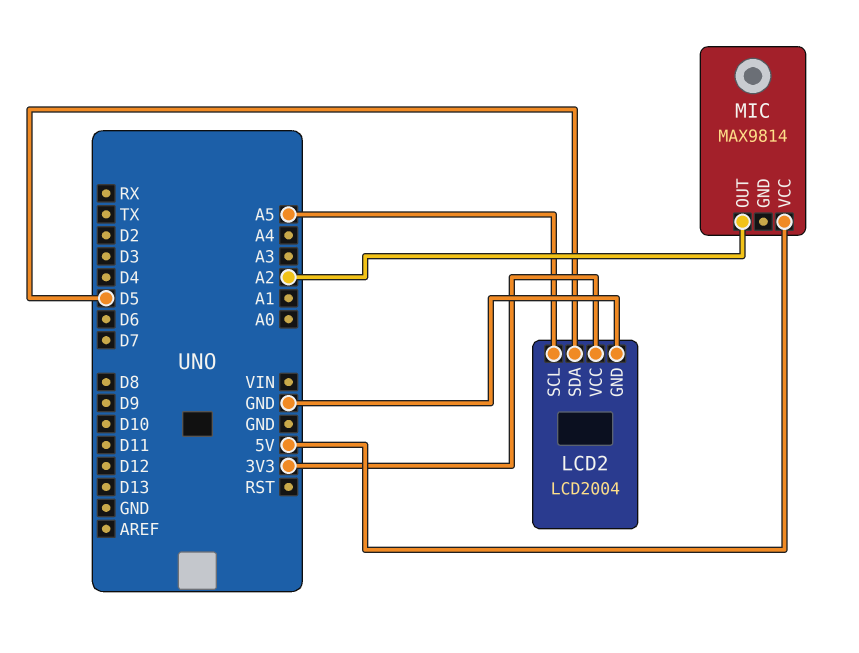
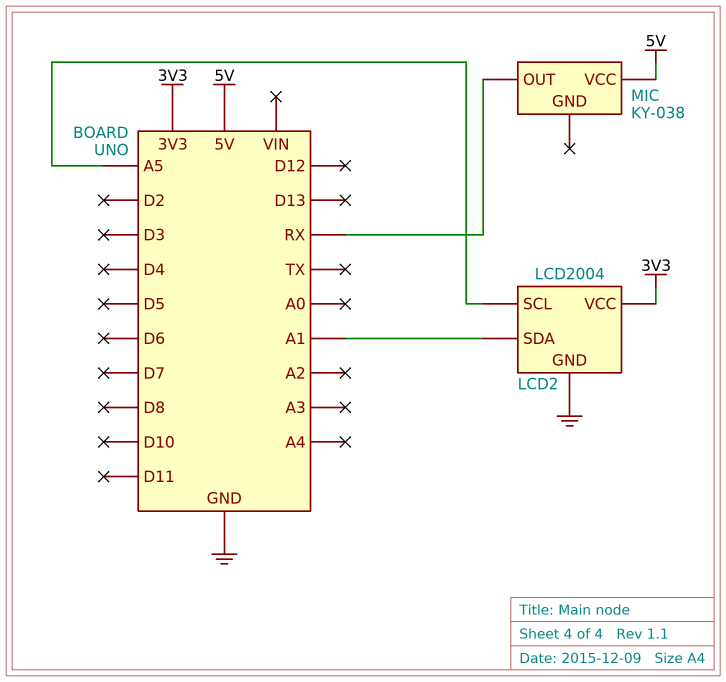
LCD2 pin SDA: D5 -> A1
MIC: MAX9814 -> KY-038
MIC pin OUT: A2 -> RX

